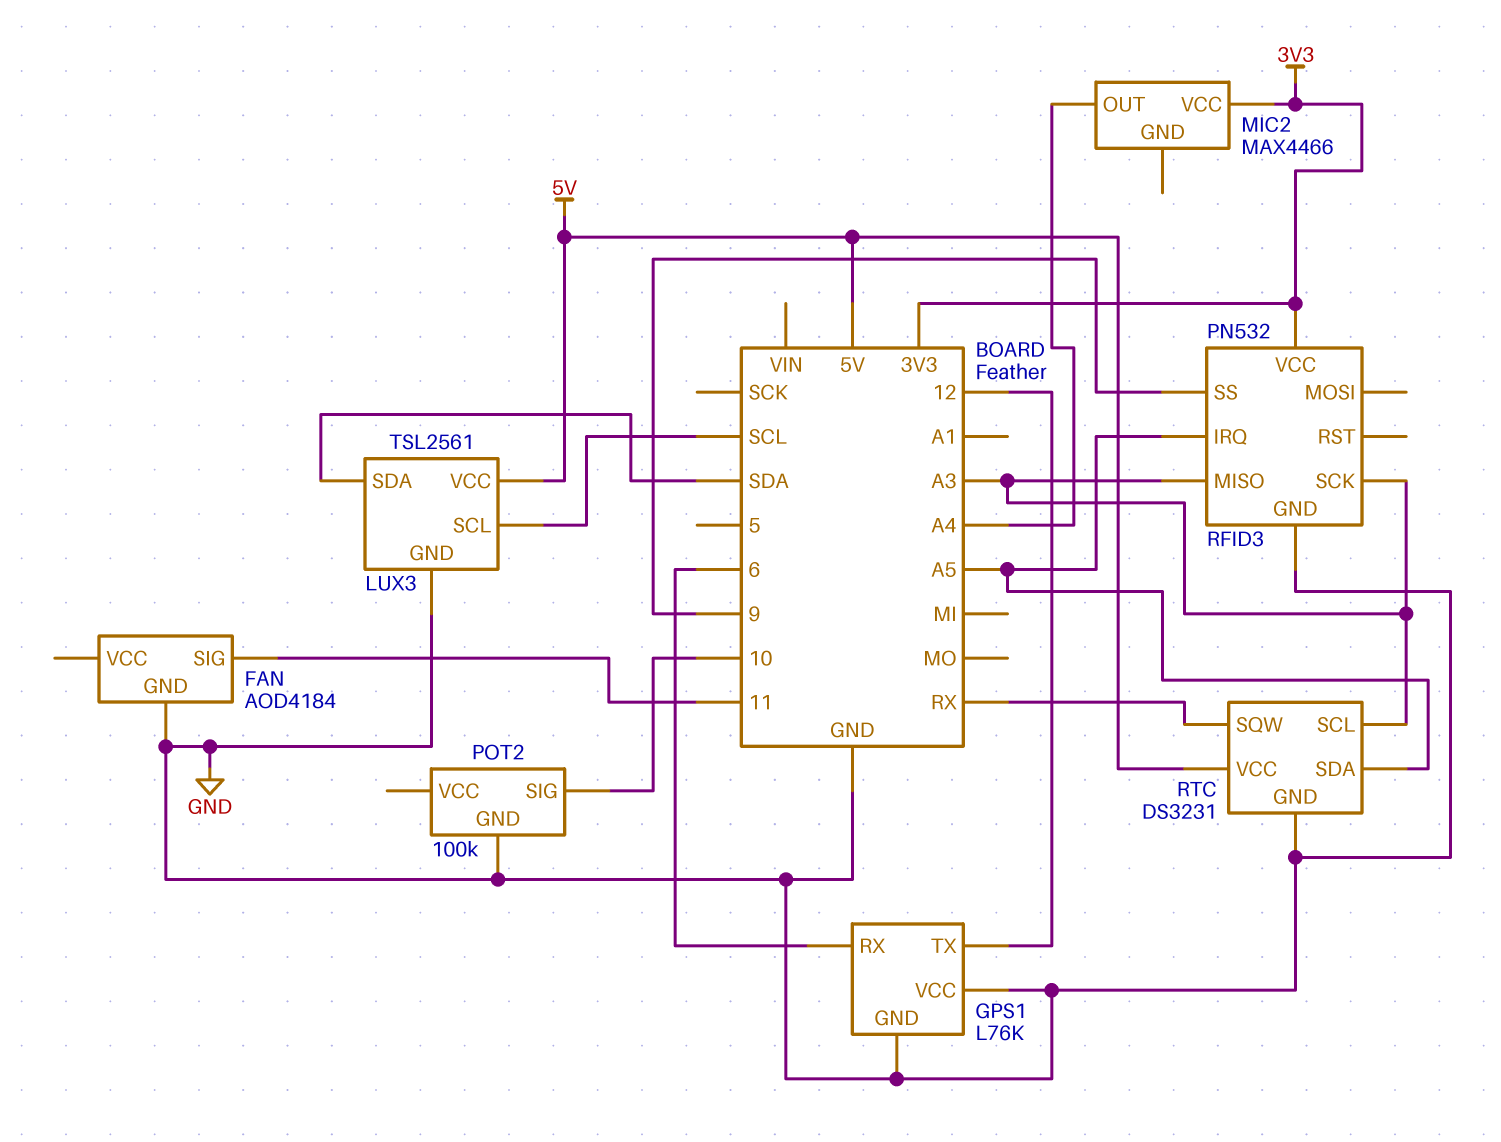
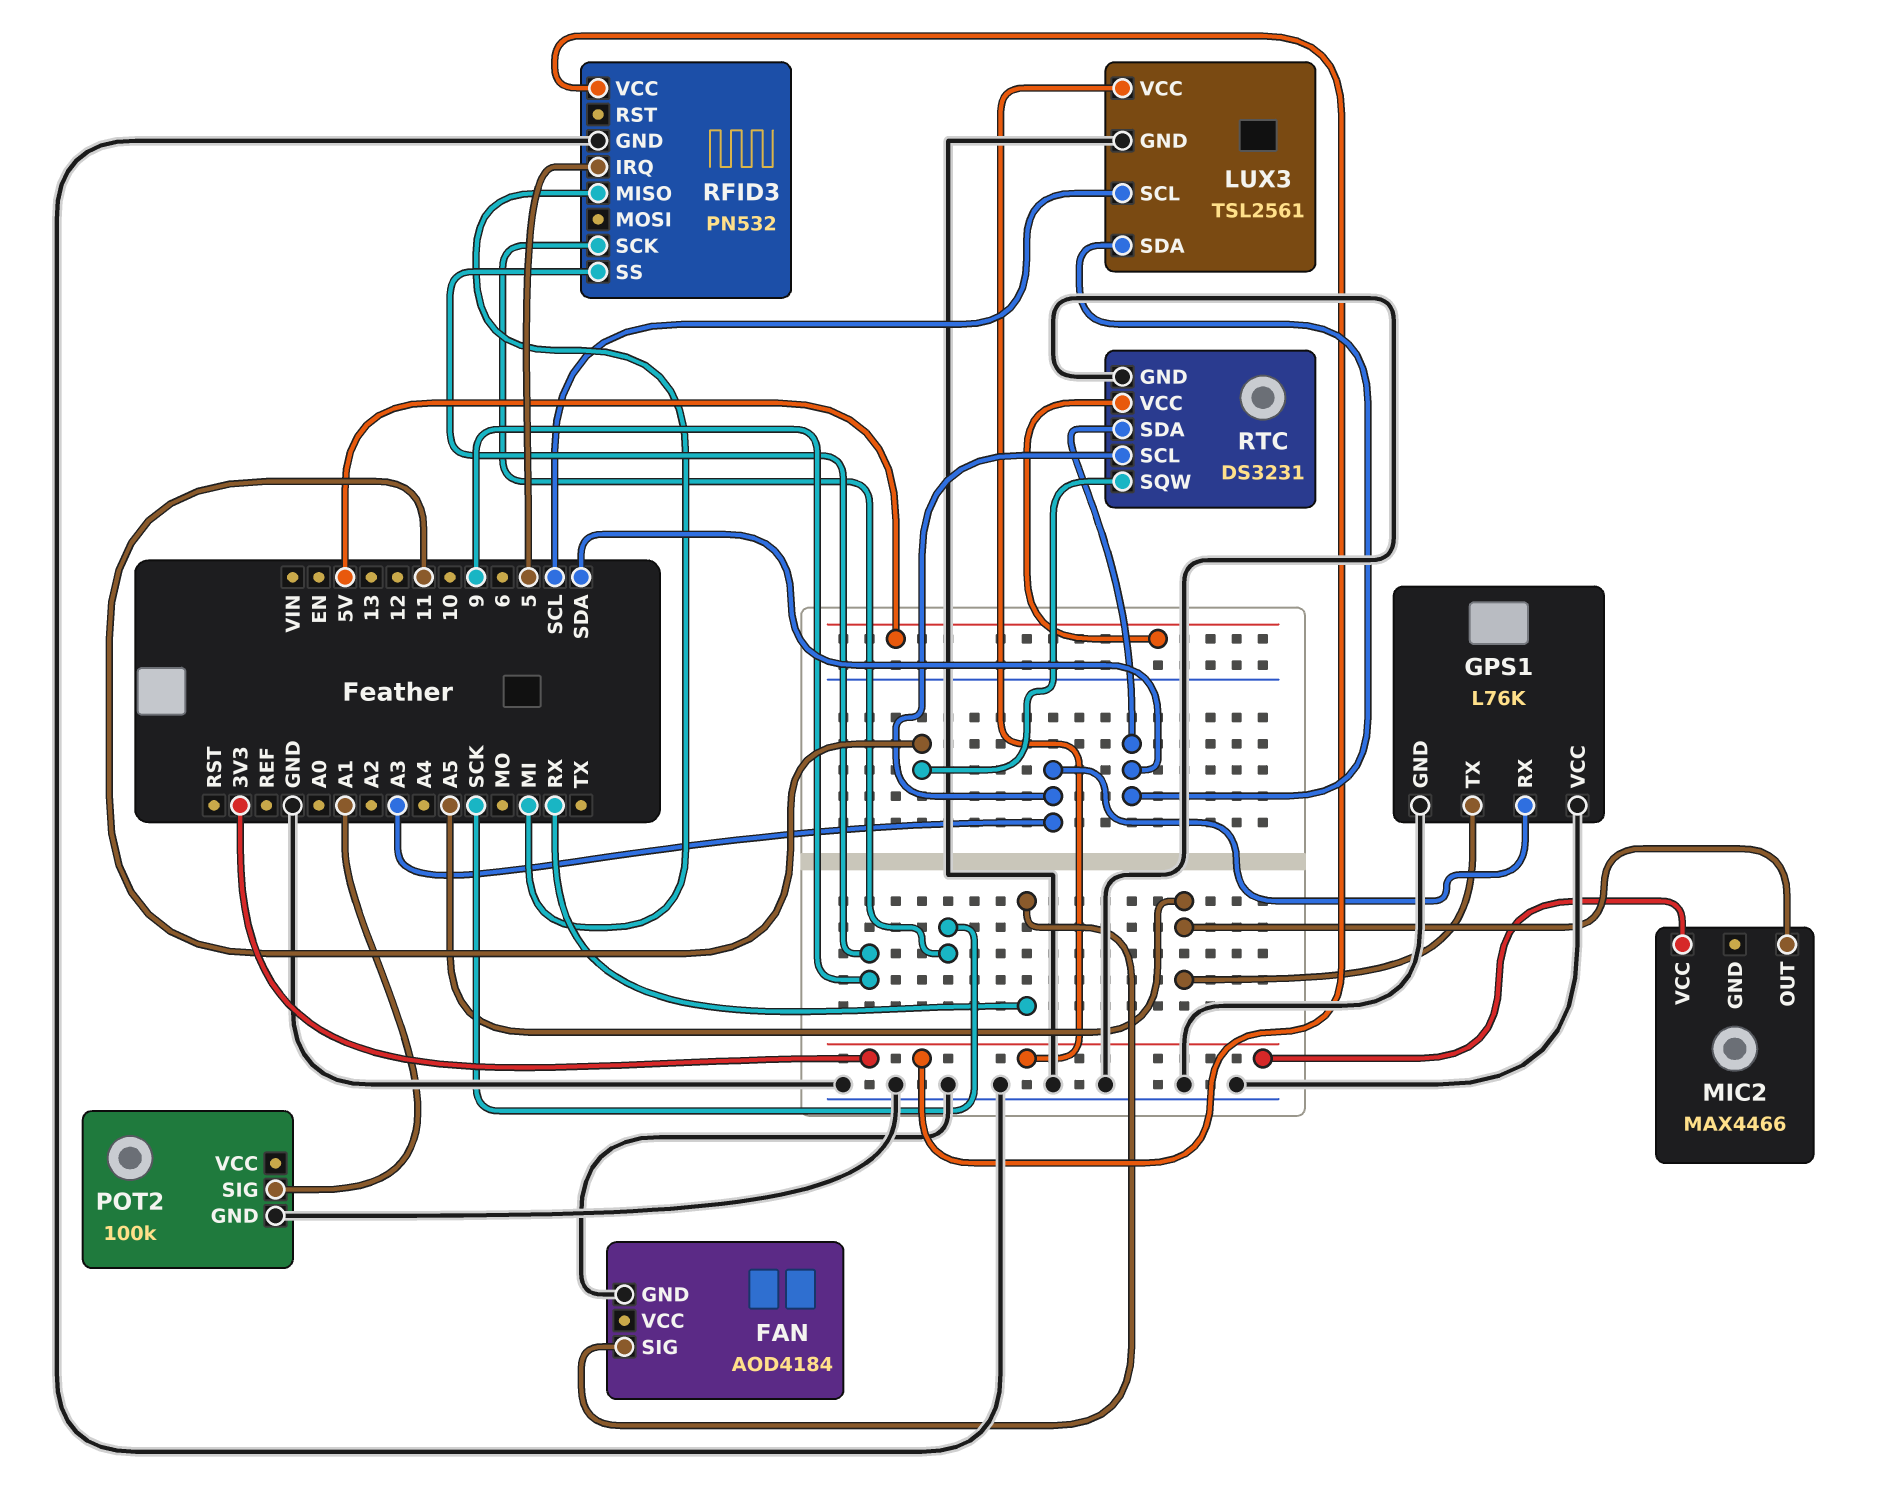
FAN pin SIG: 11 -> RX
GPS1 pin RX: 6 -> A3
GPS1 pin TX: 12 -> A5
LUX3 pin VCC: 5V -> 3V3
MIC2 pin OUT: A4 -> A5
POT2 pin SIG: 10 -> A1
RFID3 pin IRQ: A5 -> 5
RFID3 pin MISO: A3 -> MI
RFID3 pin SCK: A3 -> SCK
RTC pin SDA: A5 -> SDA
RTC pin SQW: RX -> 11

